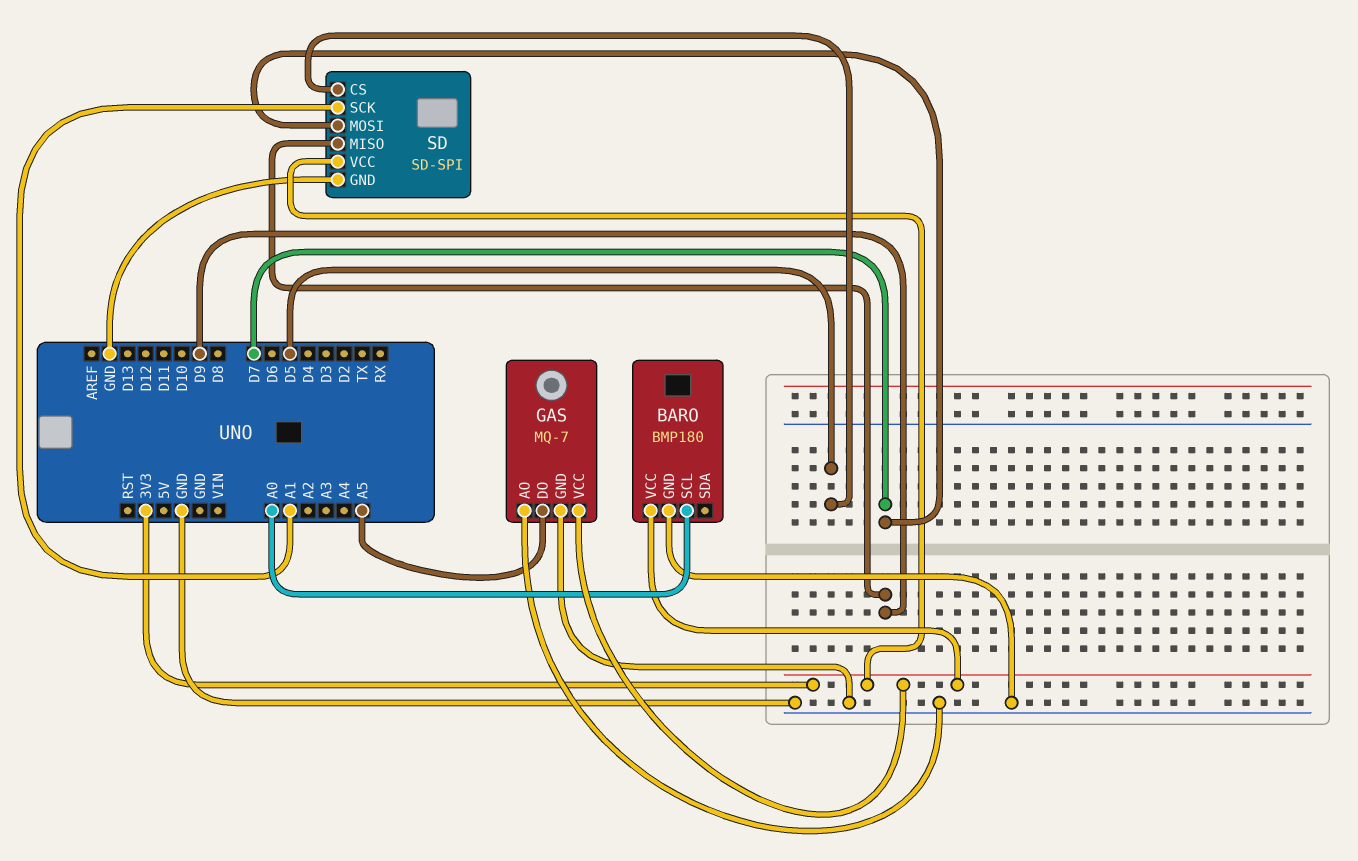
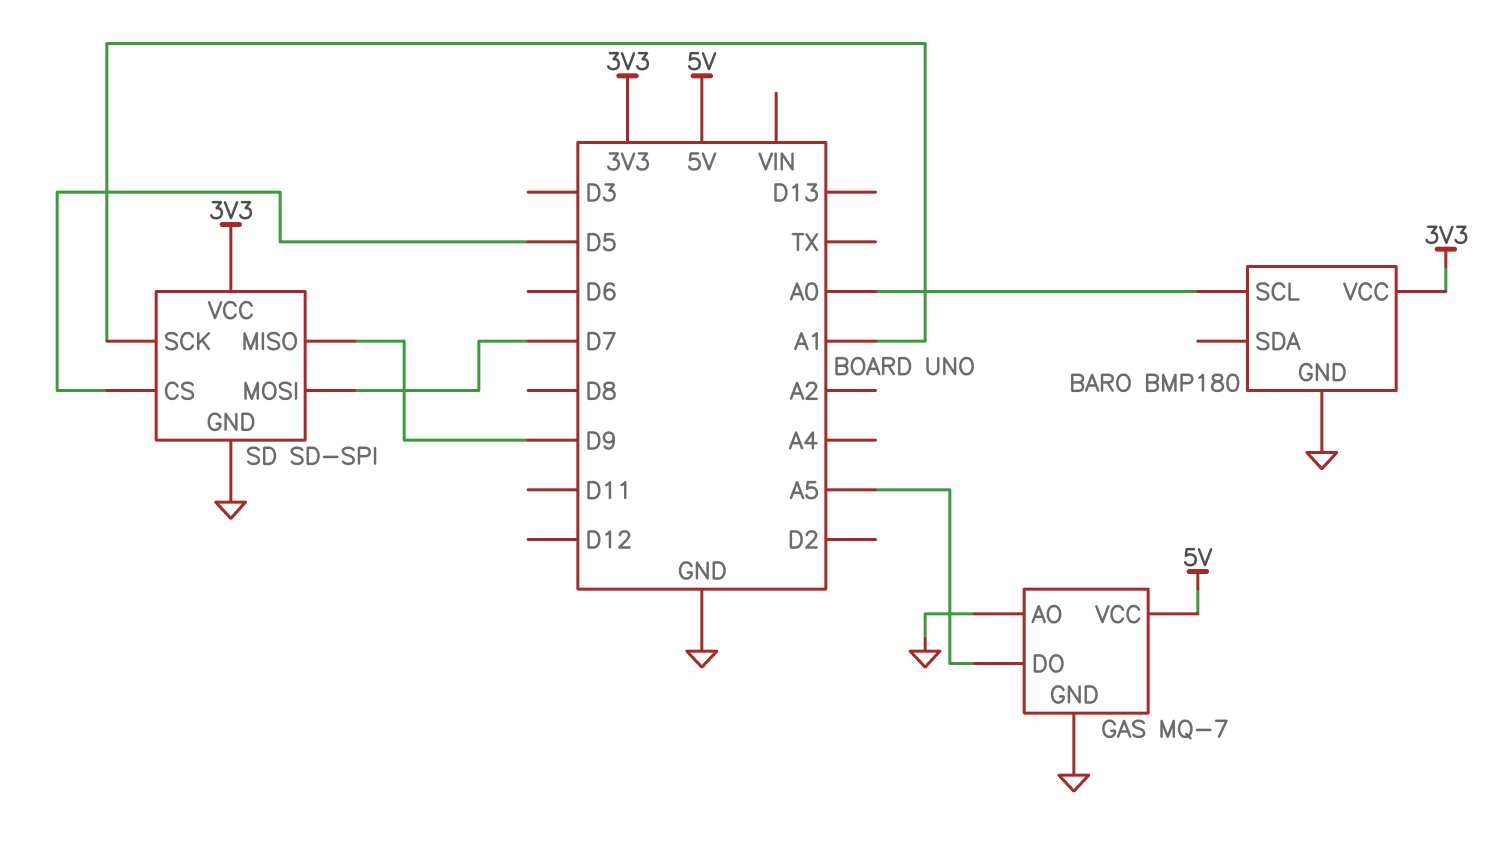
GAS pin VCC: 3V3 -> 5V

